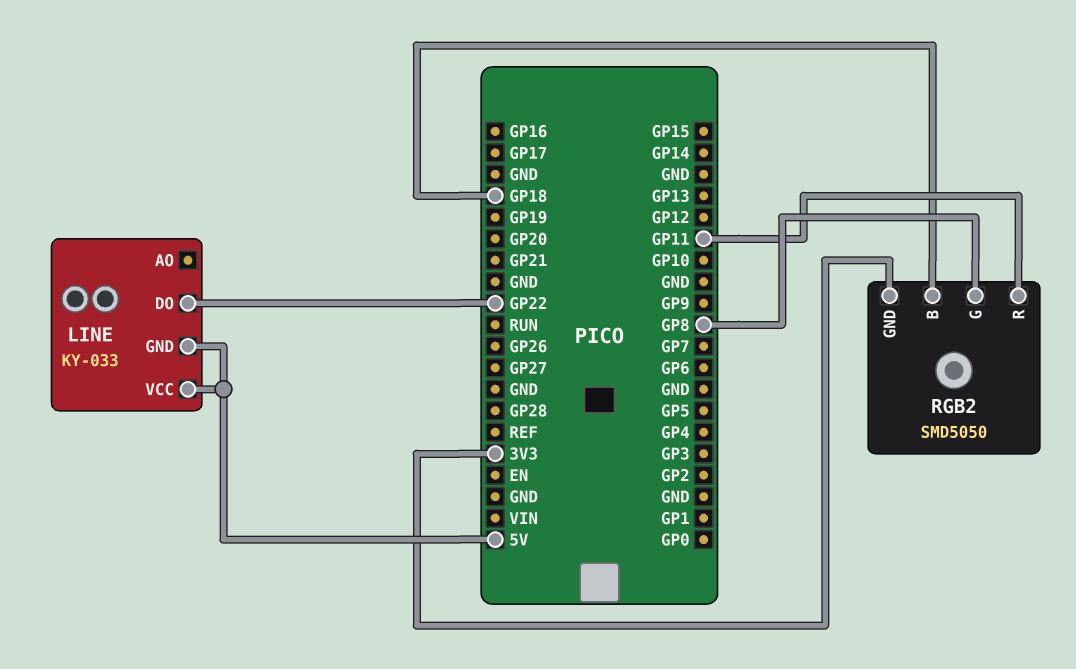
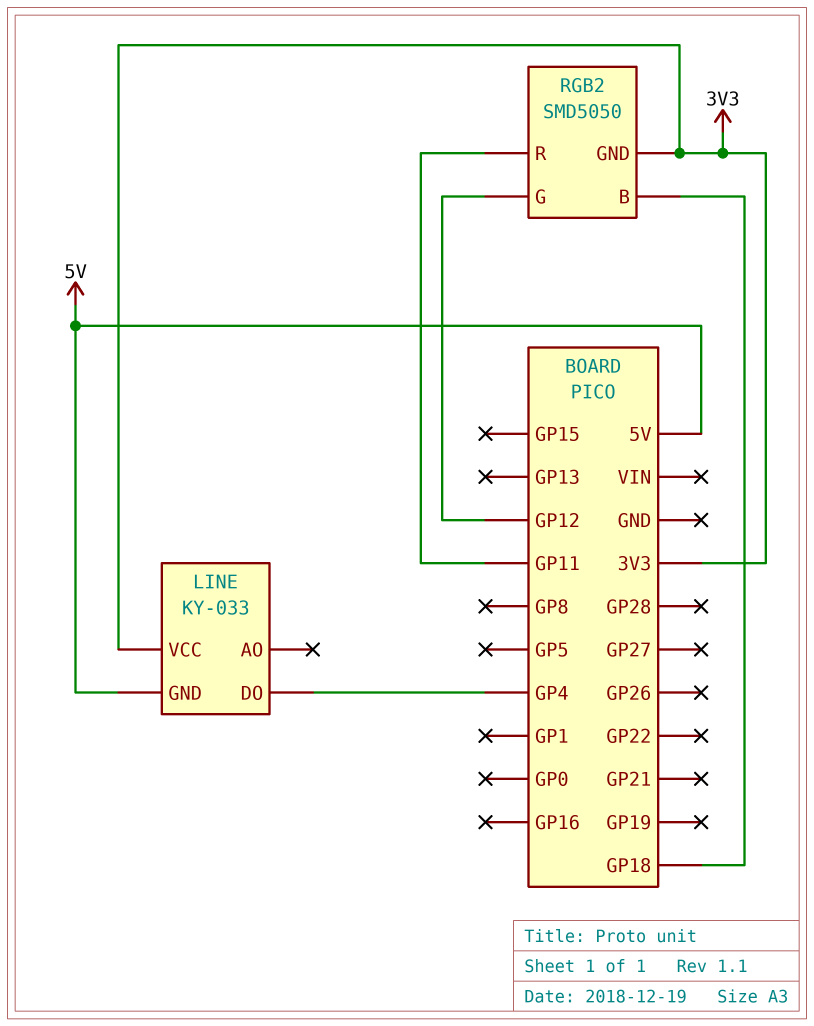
LINE pin DO: GP22 -> GP4
LINE pin VCC: 5V -> 3V3
RGB2 pin G: GP8 -> GP12

